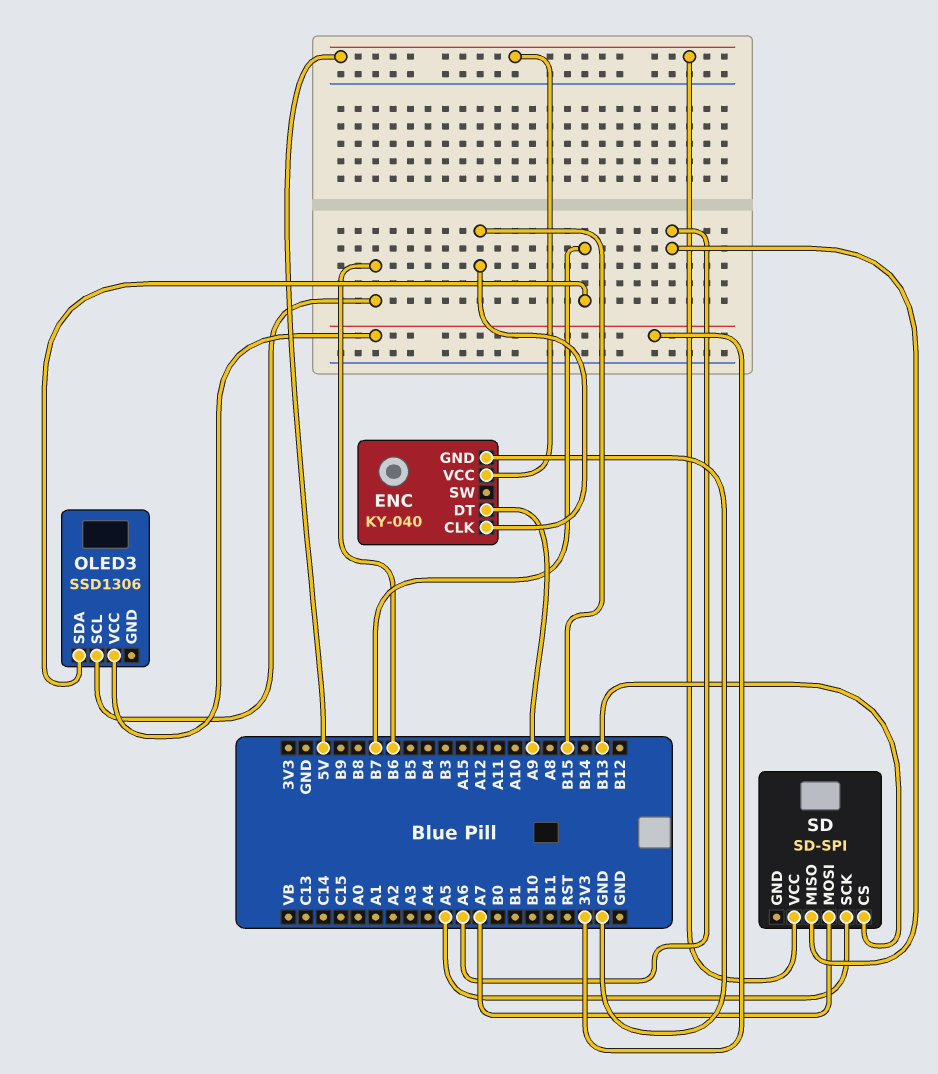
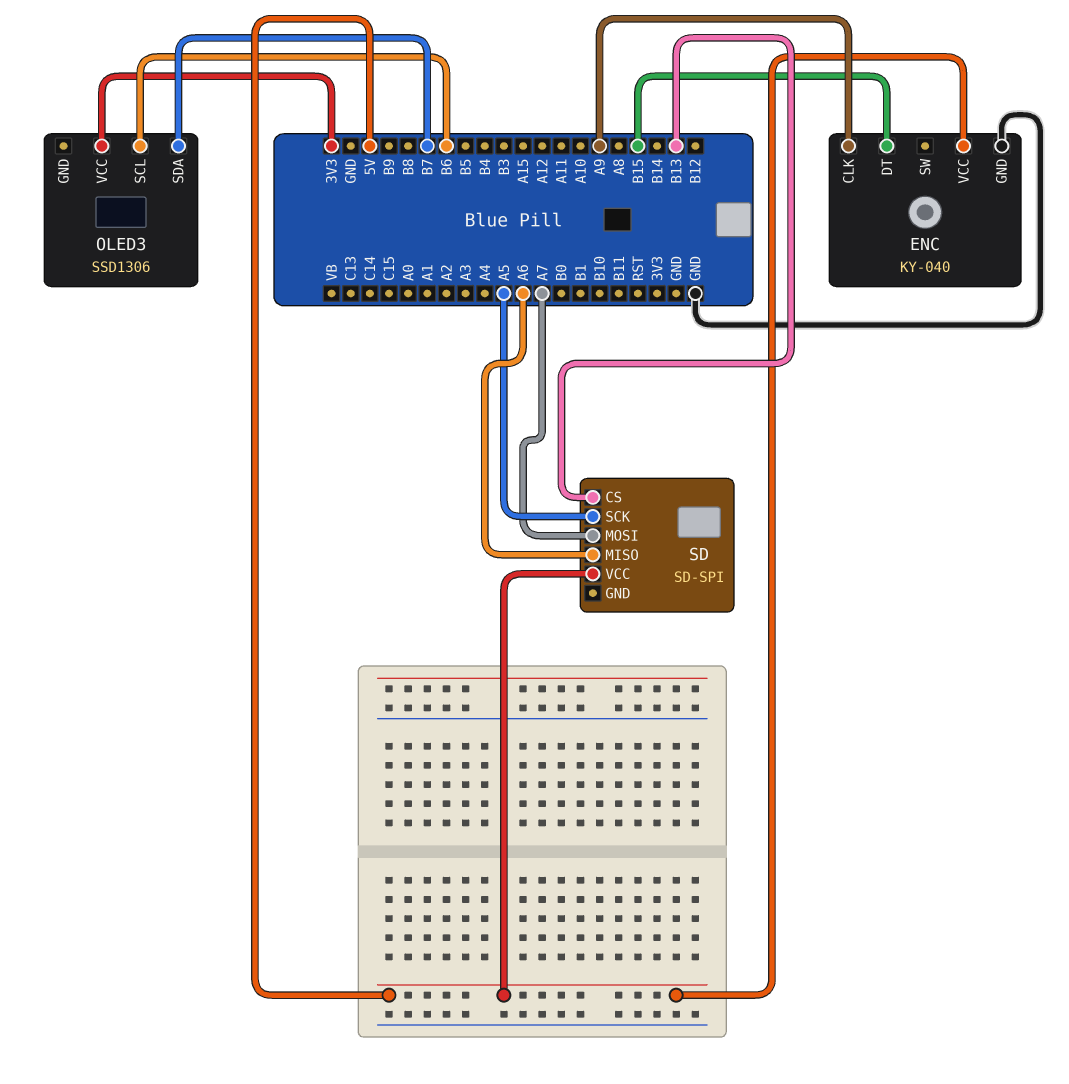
ENC pin CLK: B15 -> A9
ENC pin DT: A9 -> B15

